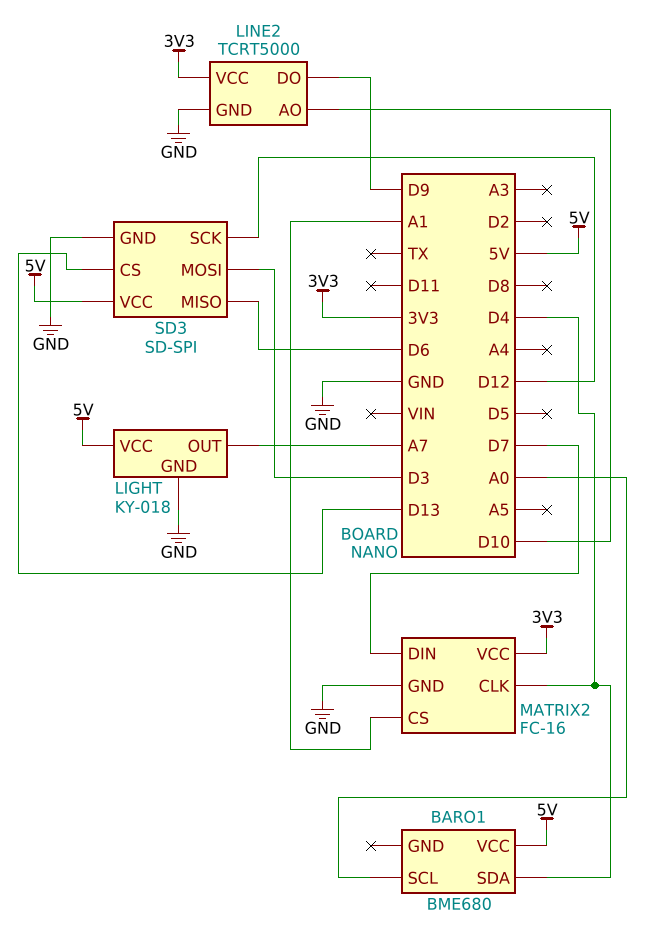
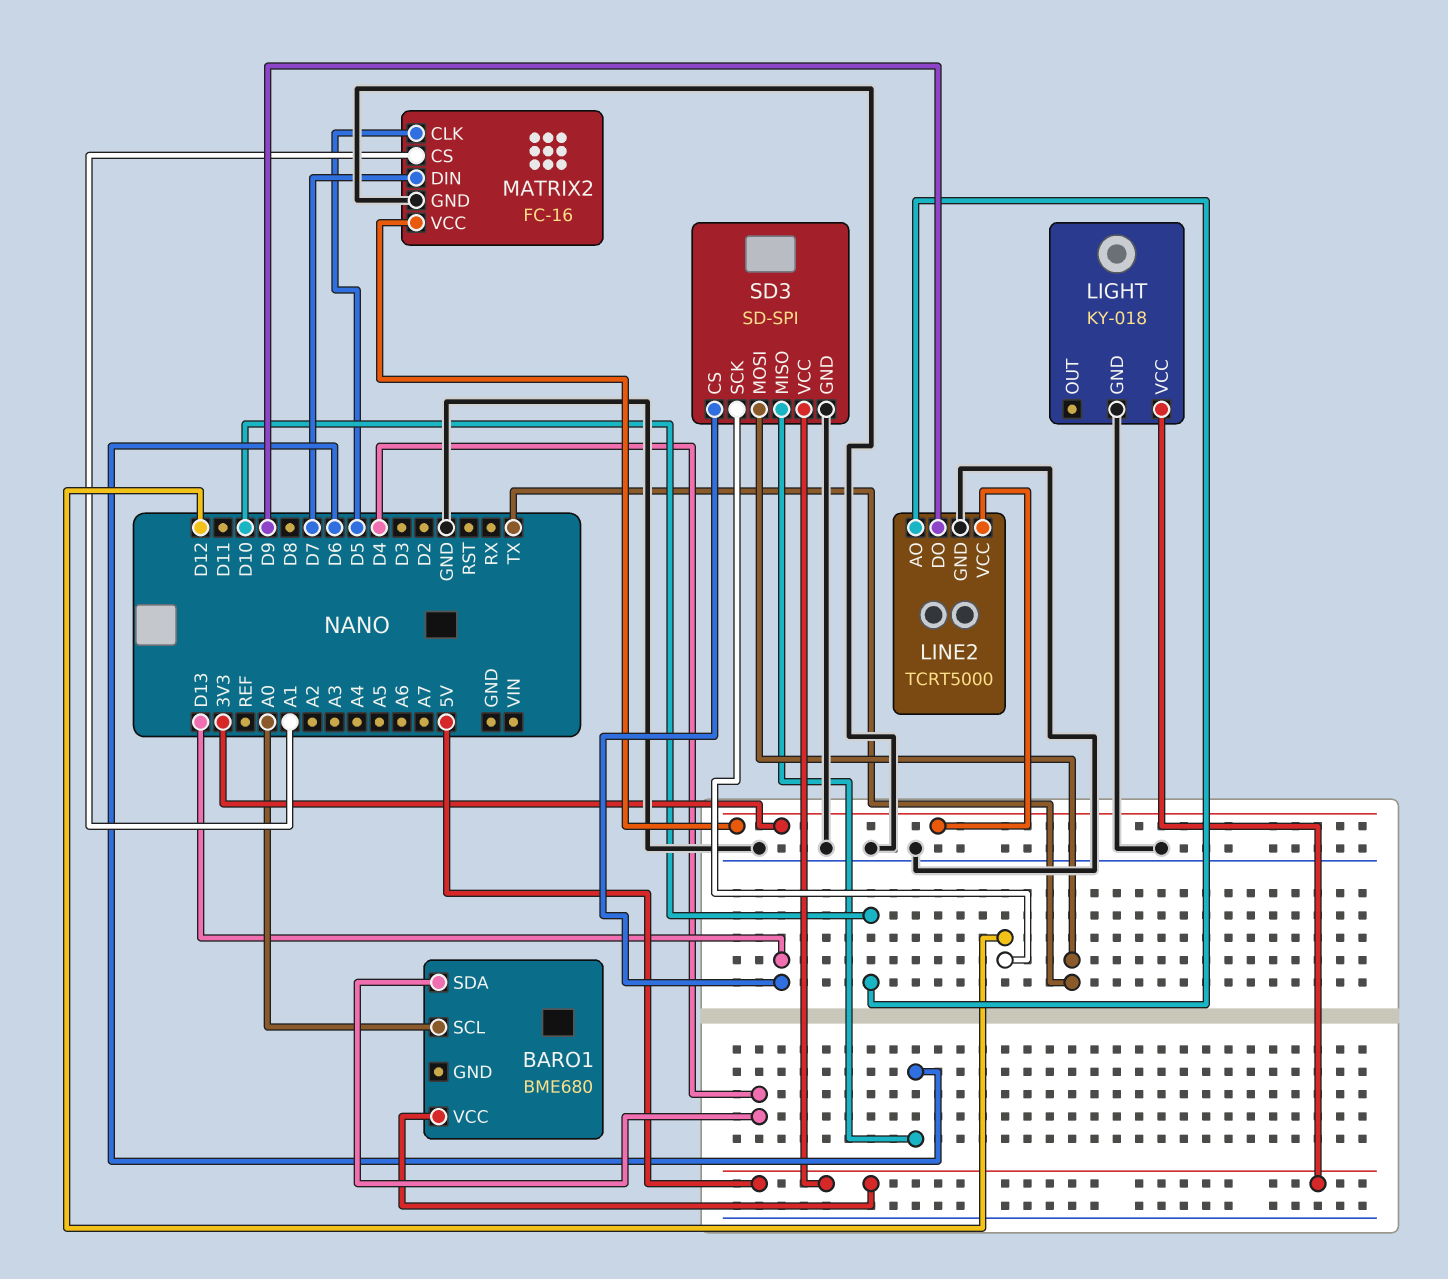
LIGHT pin OUT: A7 -> none
MATRIX2 pin CLK: D4 -> D5
SD3 pin MOSI: D3 -> TX

